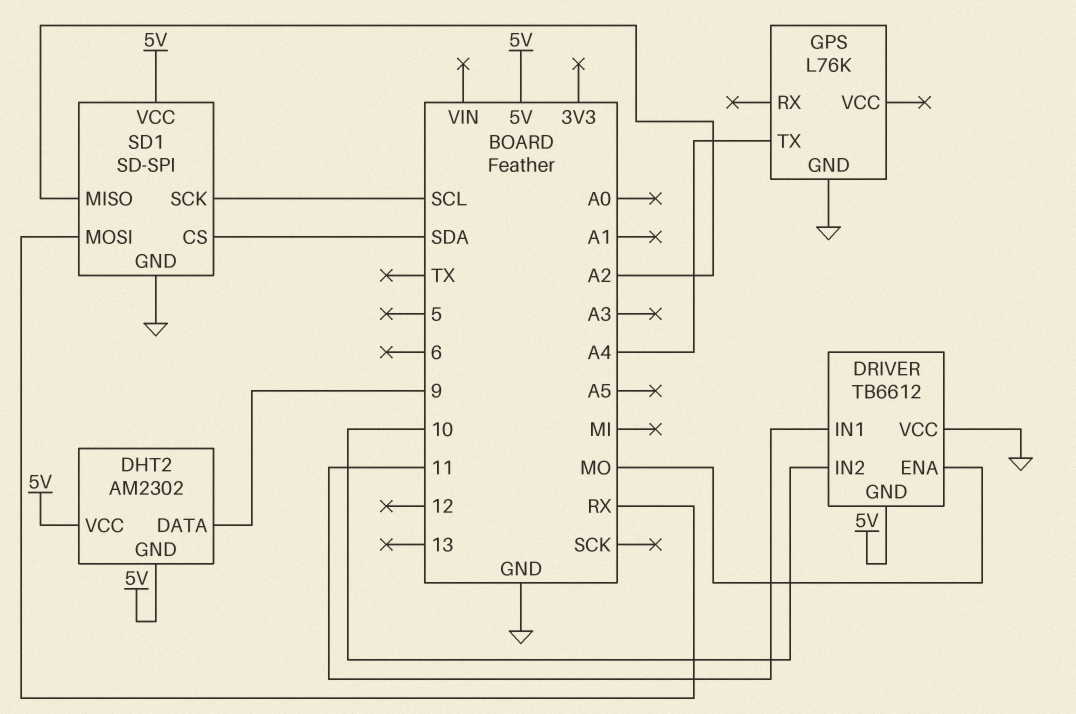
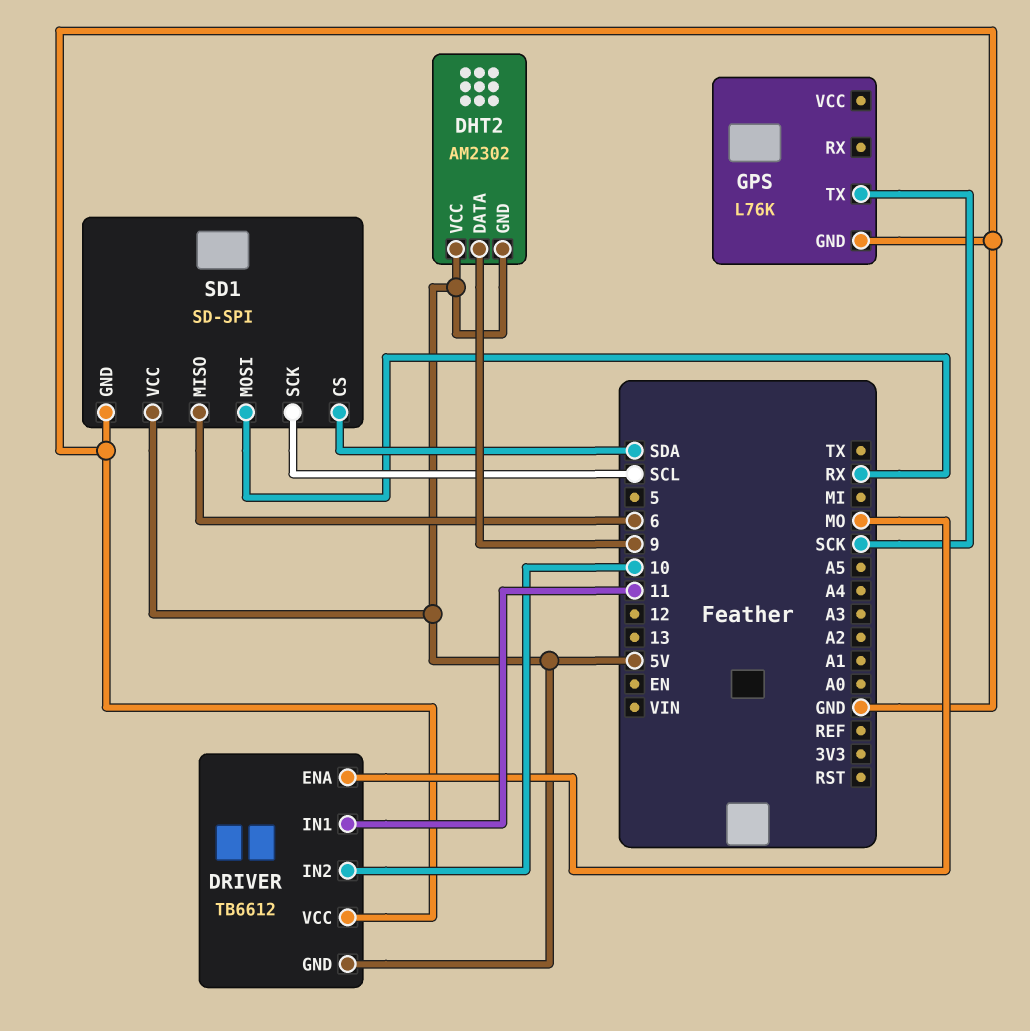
GPS pin TX: A4 -> SCK
SD1 pin MISO: A2 -> 6

